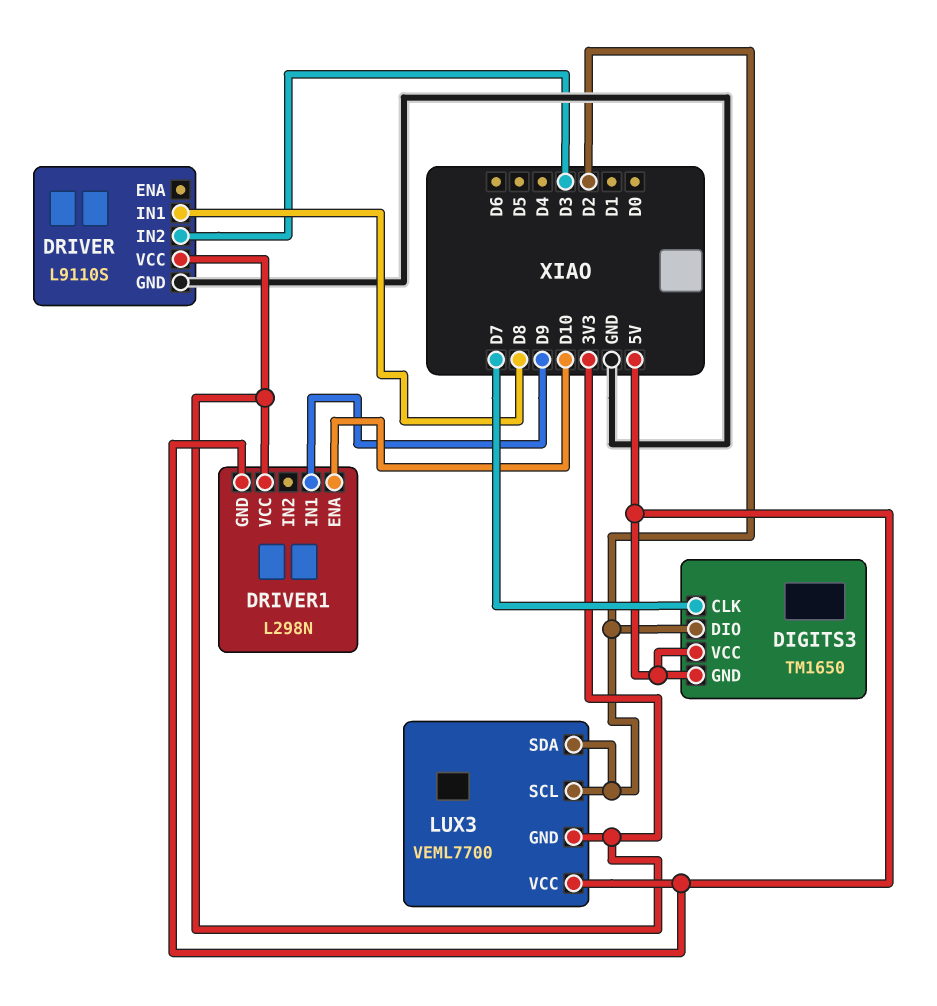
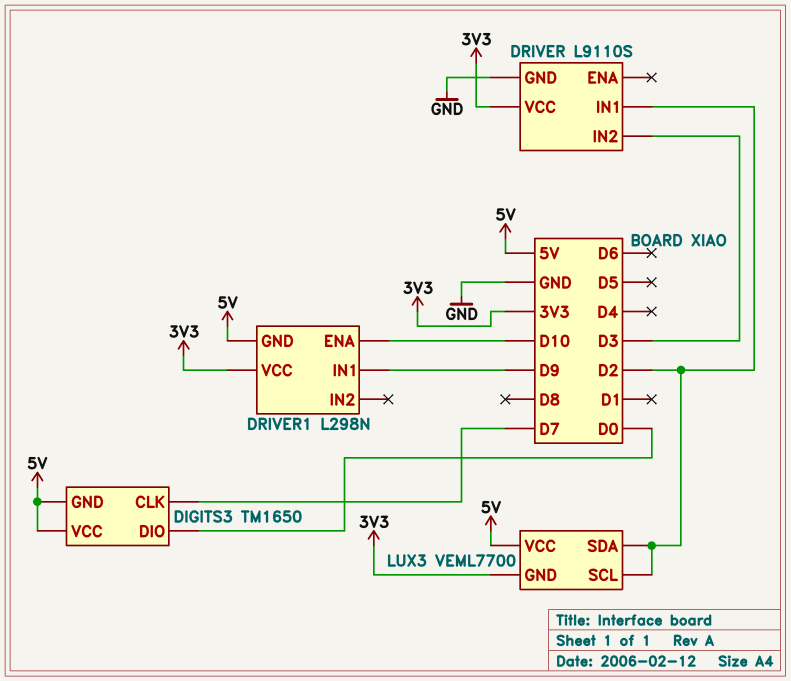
DIGITS3 pin DIO: D2 -> D0
DRIVER pin IN1: D8 -> D2

